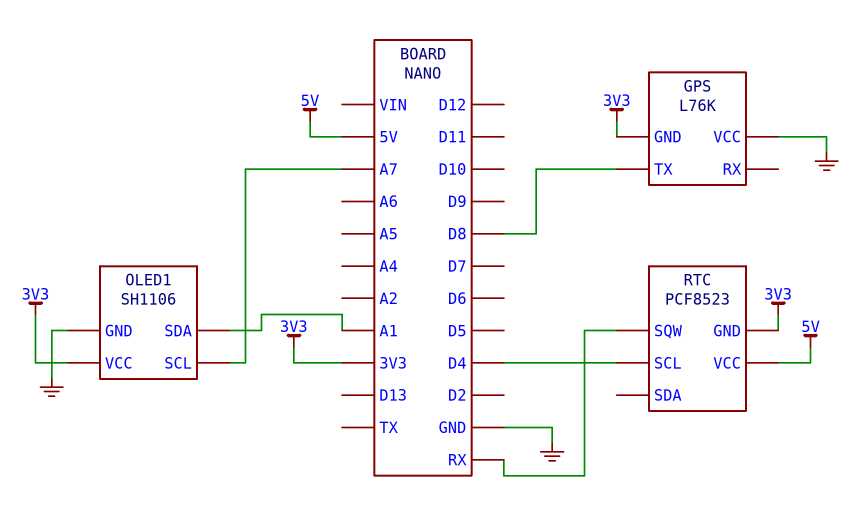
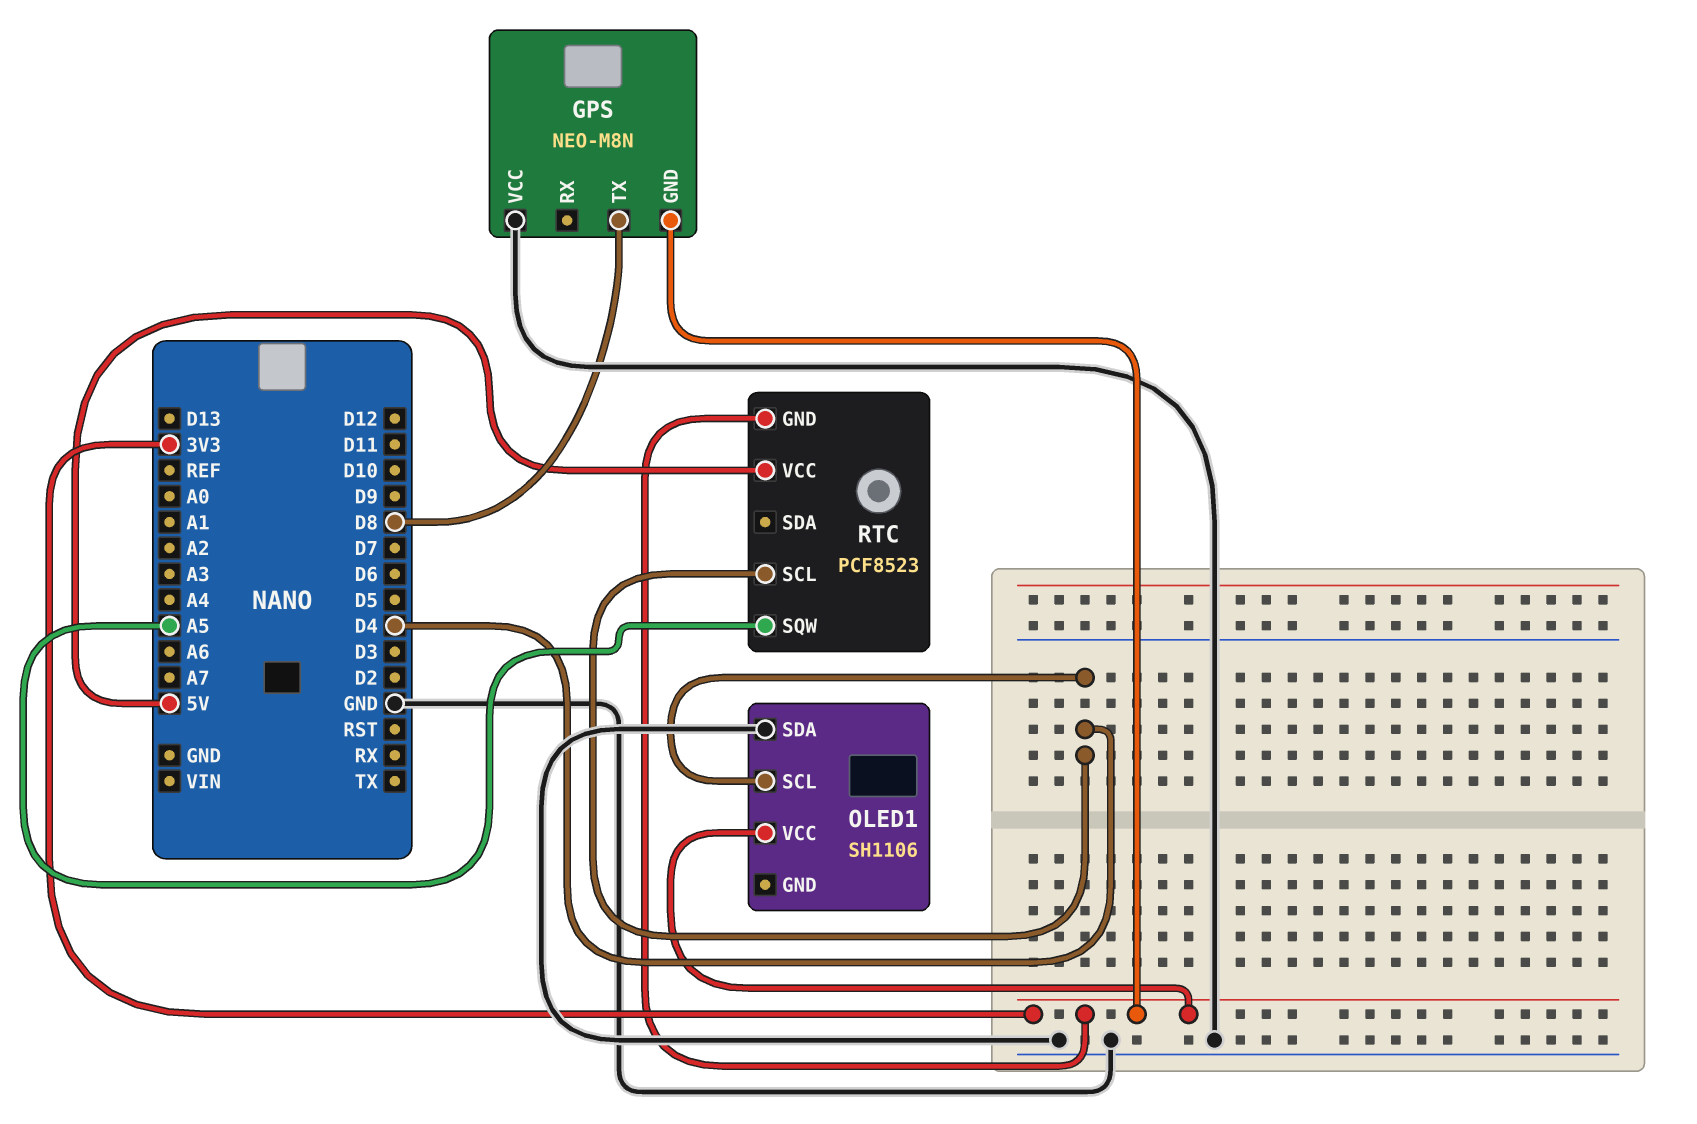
GPS: L76K -> NEO-M8N
OLED1 pin GND: GND -> none
OLED1 pin SCL: A7 -> D4
OLED1 pin SDA: A1 -> GND
RTC pin SQW: RX -> A5

